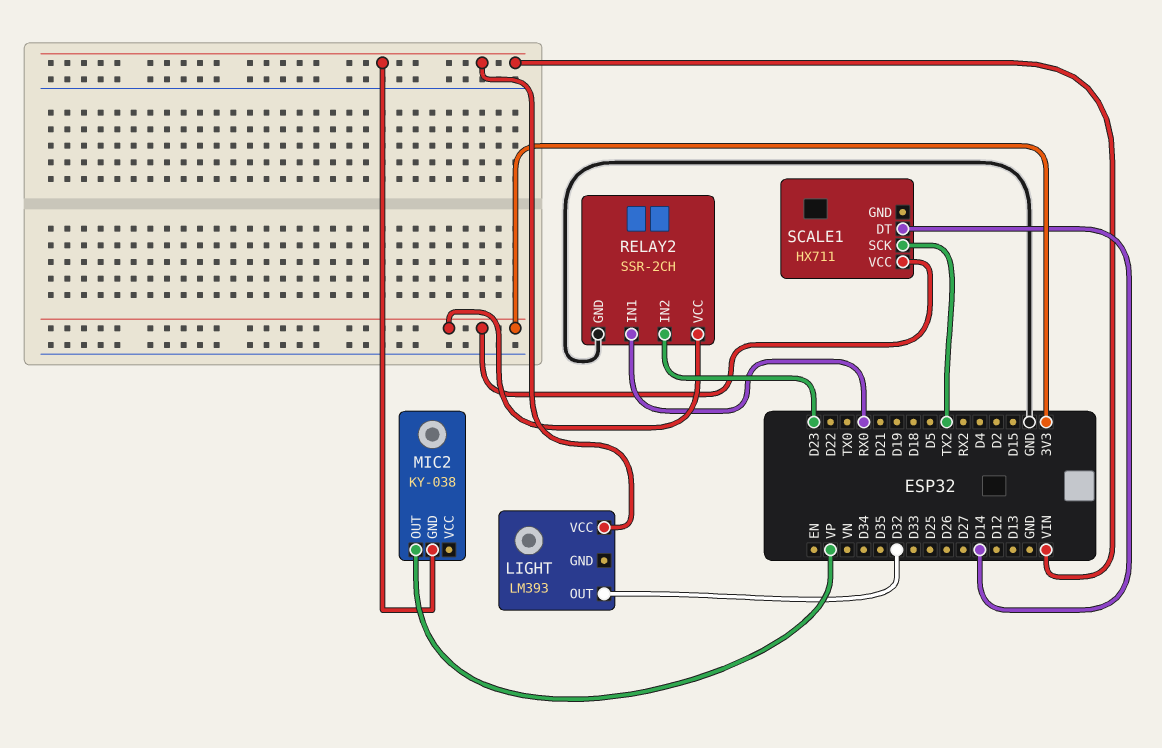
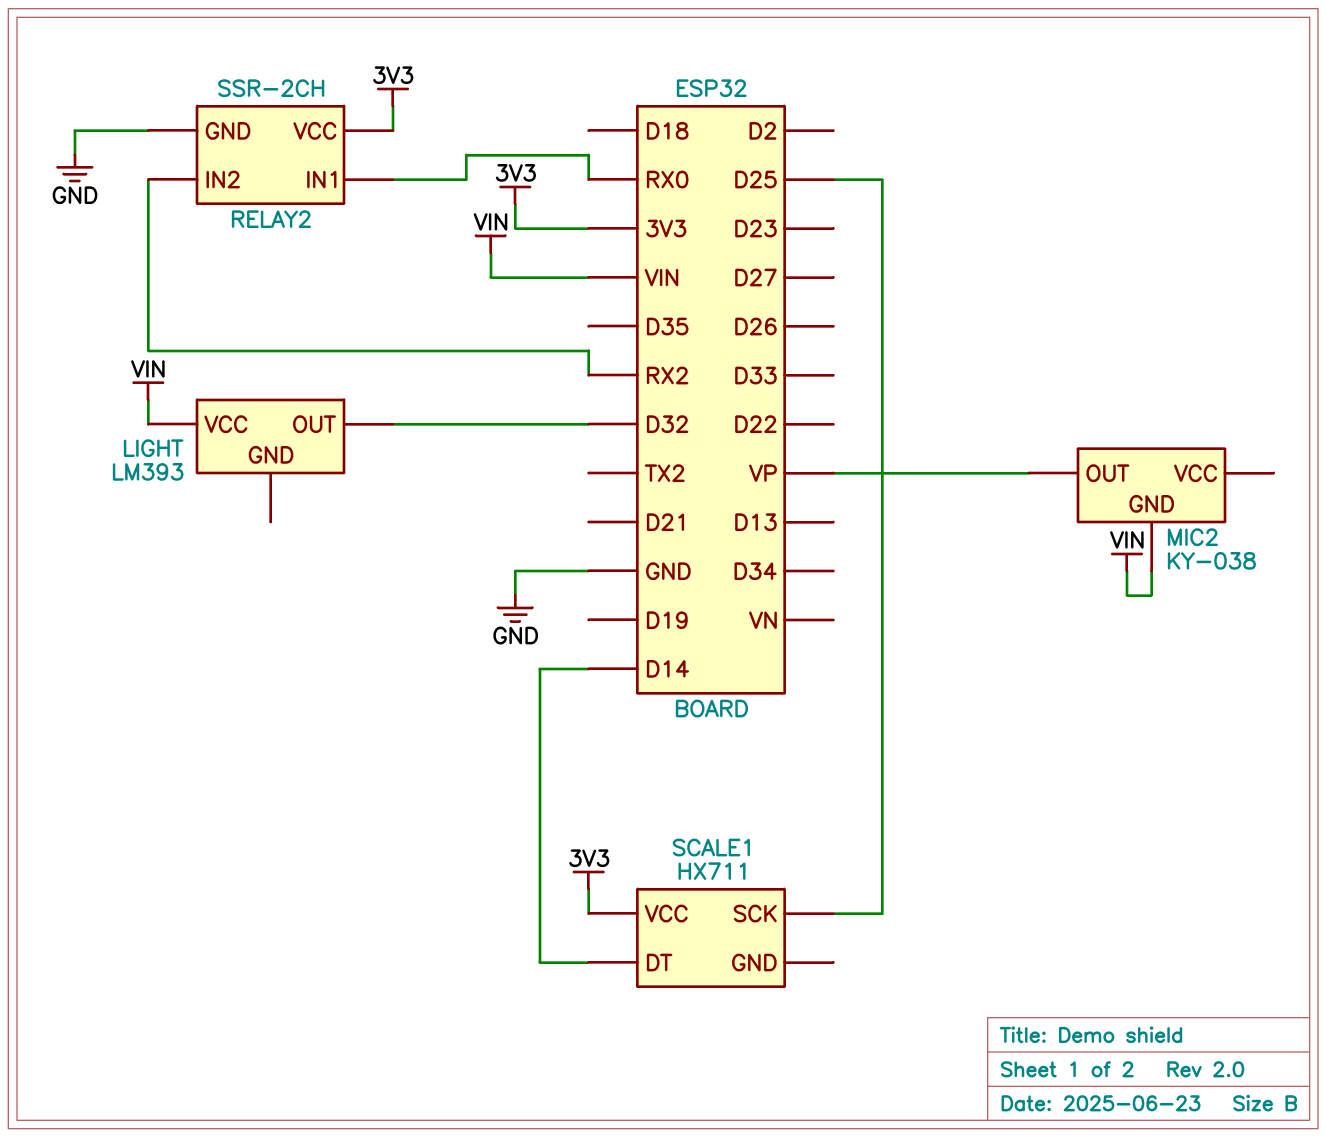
RELAY2 pin IN2: D23 -> RX2
SCALE1 pin SCK: TX2 -> D25

